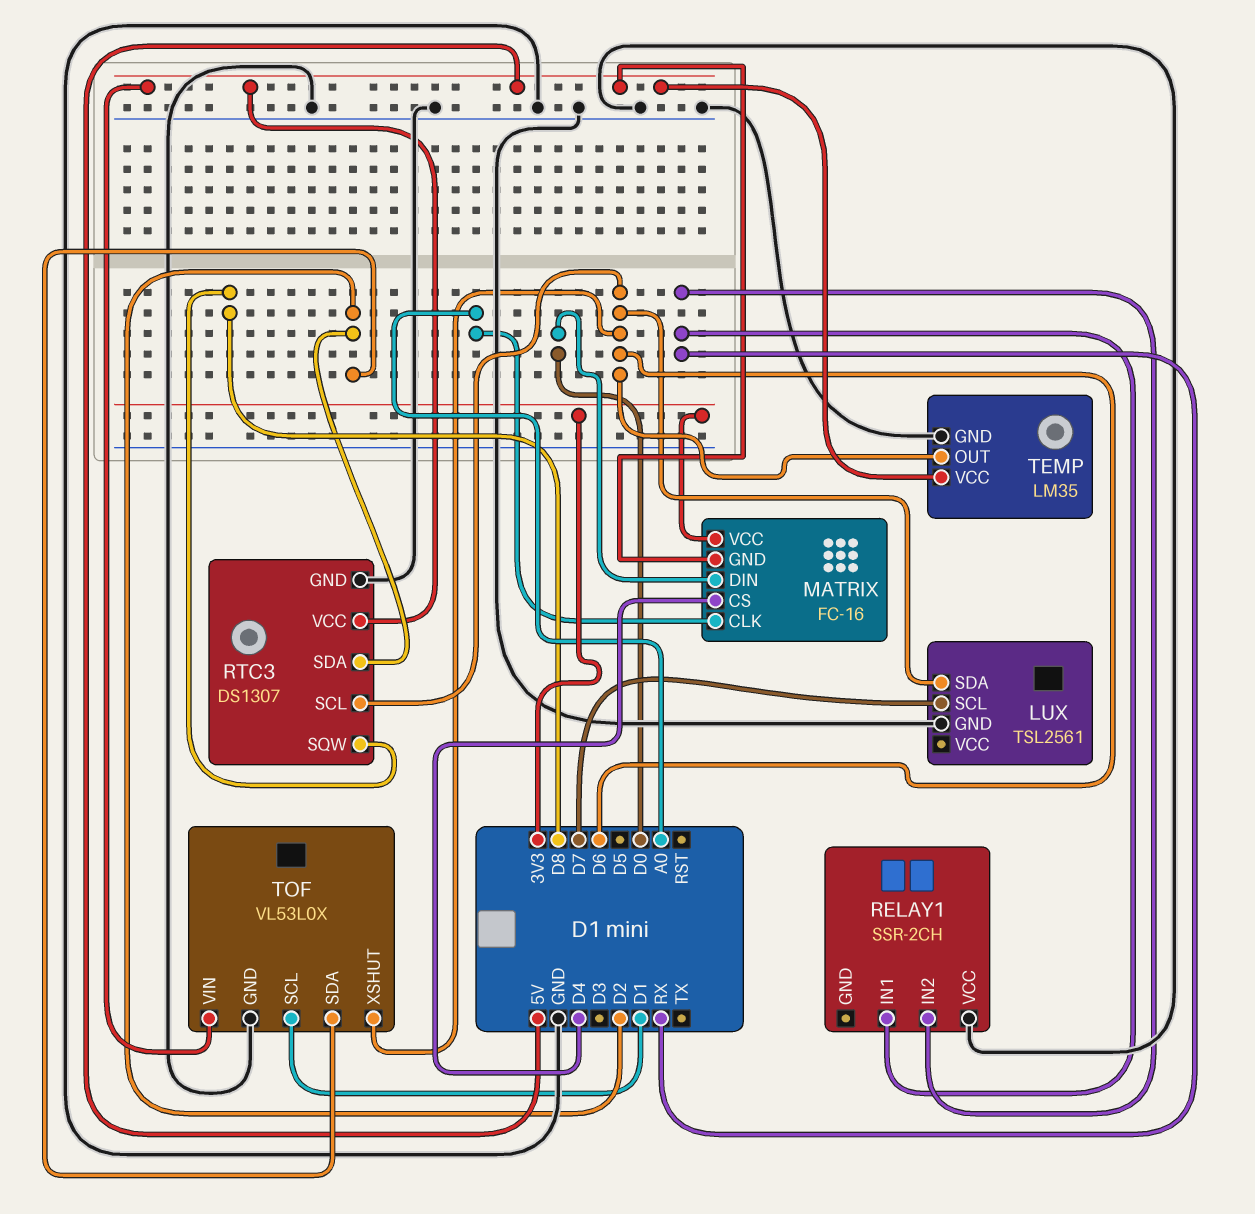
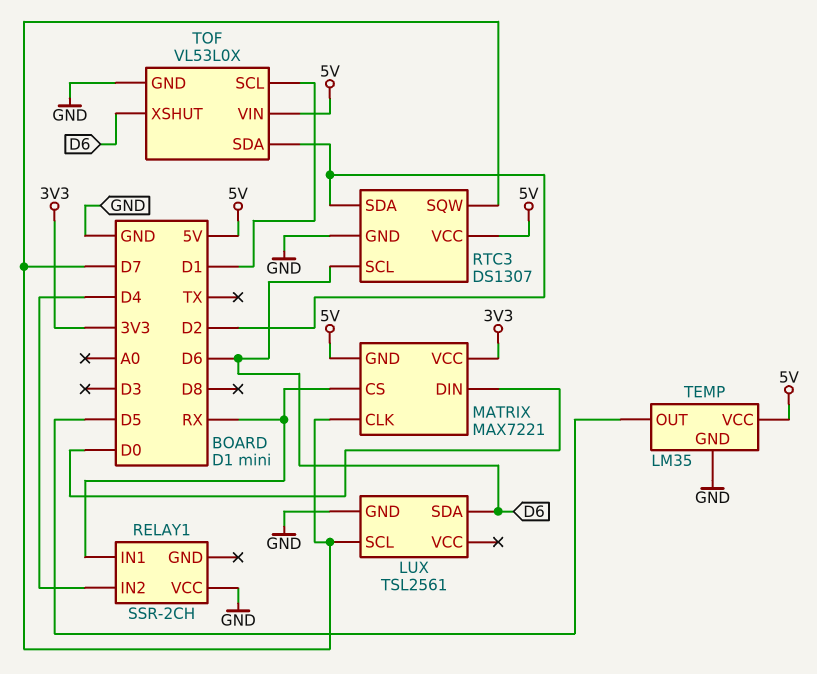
MATRIX: FC-16 -> MAX7221
MATRIX pin CLK: A0 -> D7
MATRIX pin CS: D4 -> RX
RELAY1 pin IN2: RX -> D4
RTC3 pin SQW: D8 -> D7
TEMP pin OUT: D6 -> D5

